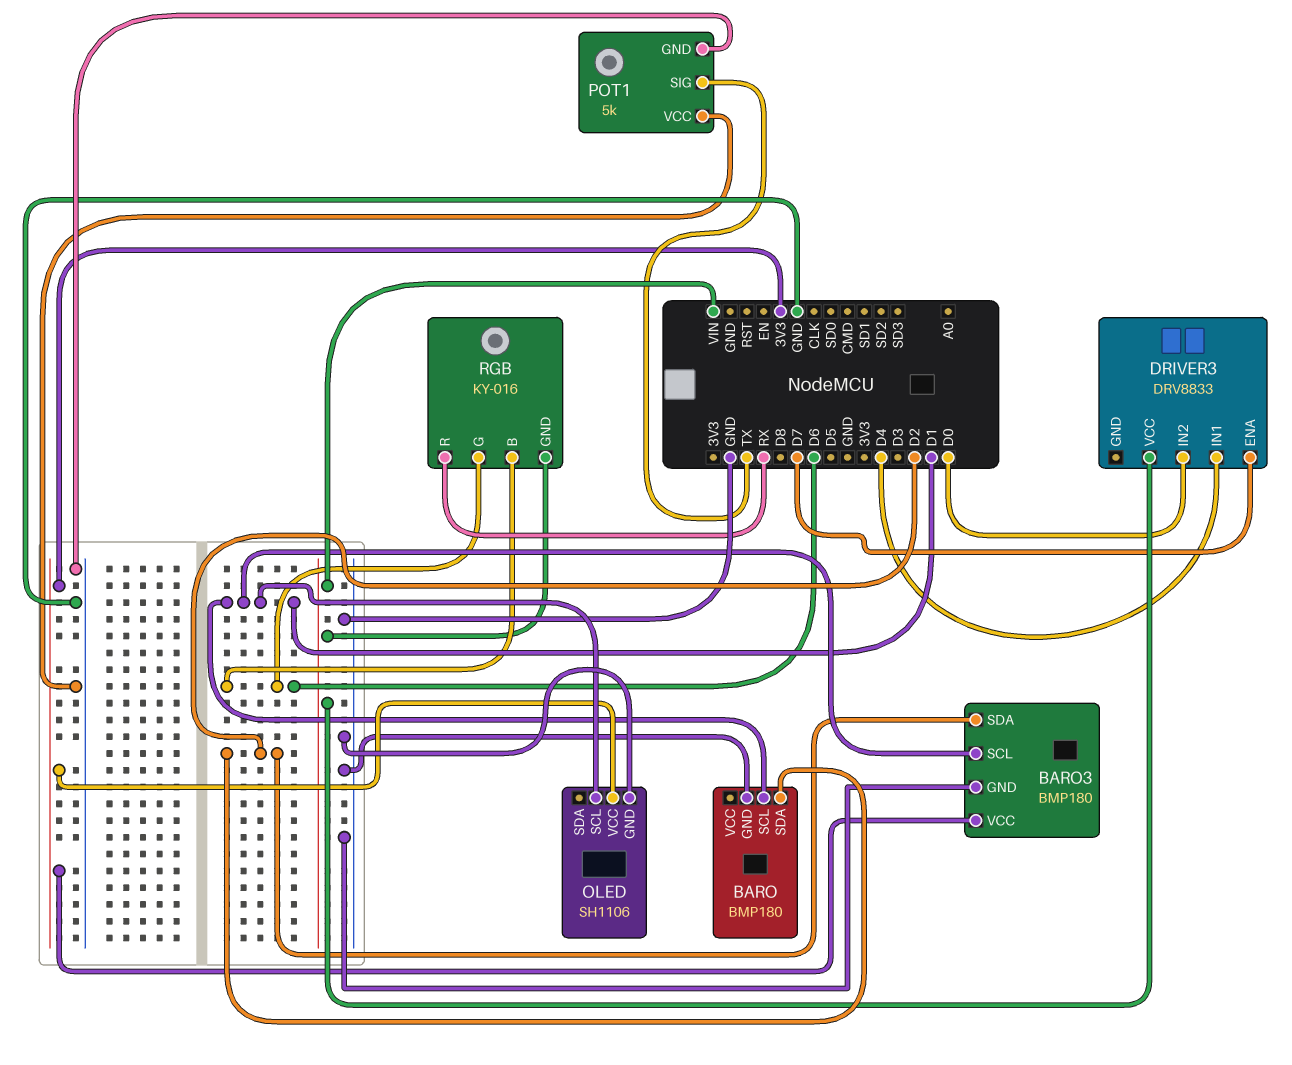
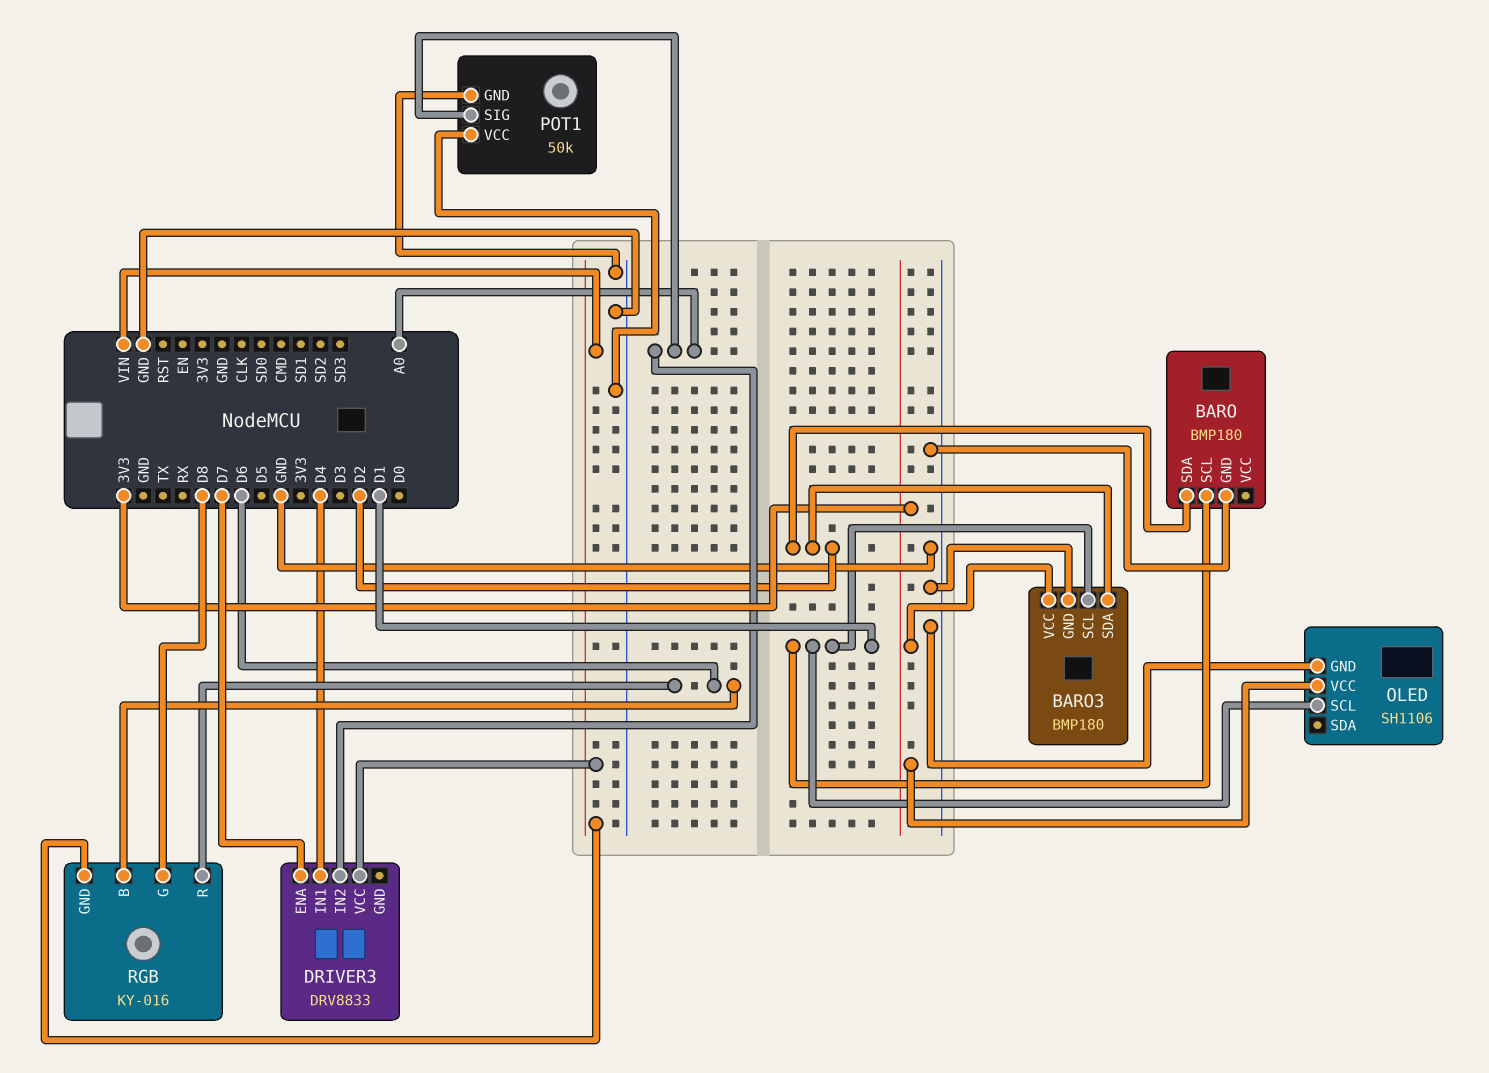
DRIVER3 pin IN2: D0 -> A0
POT1: 5k -> 50k
POT1 pin SIG: TX -> A0
RGB pin G: D6 -> D8
RGB pin R: RX -> D6

